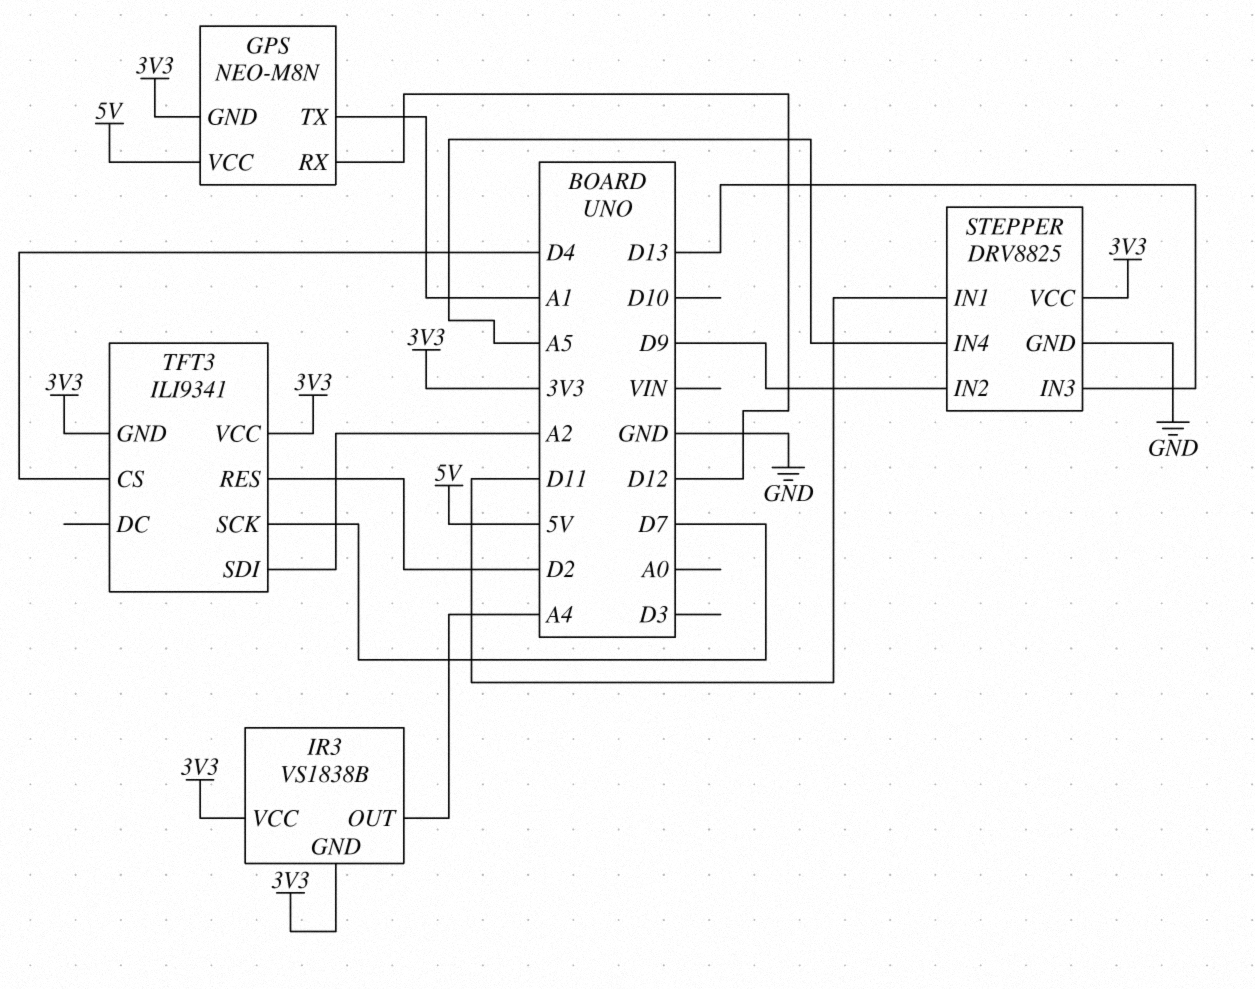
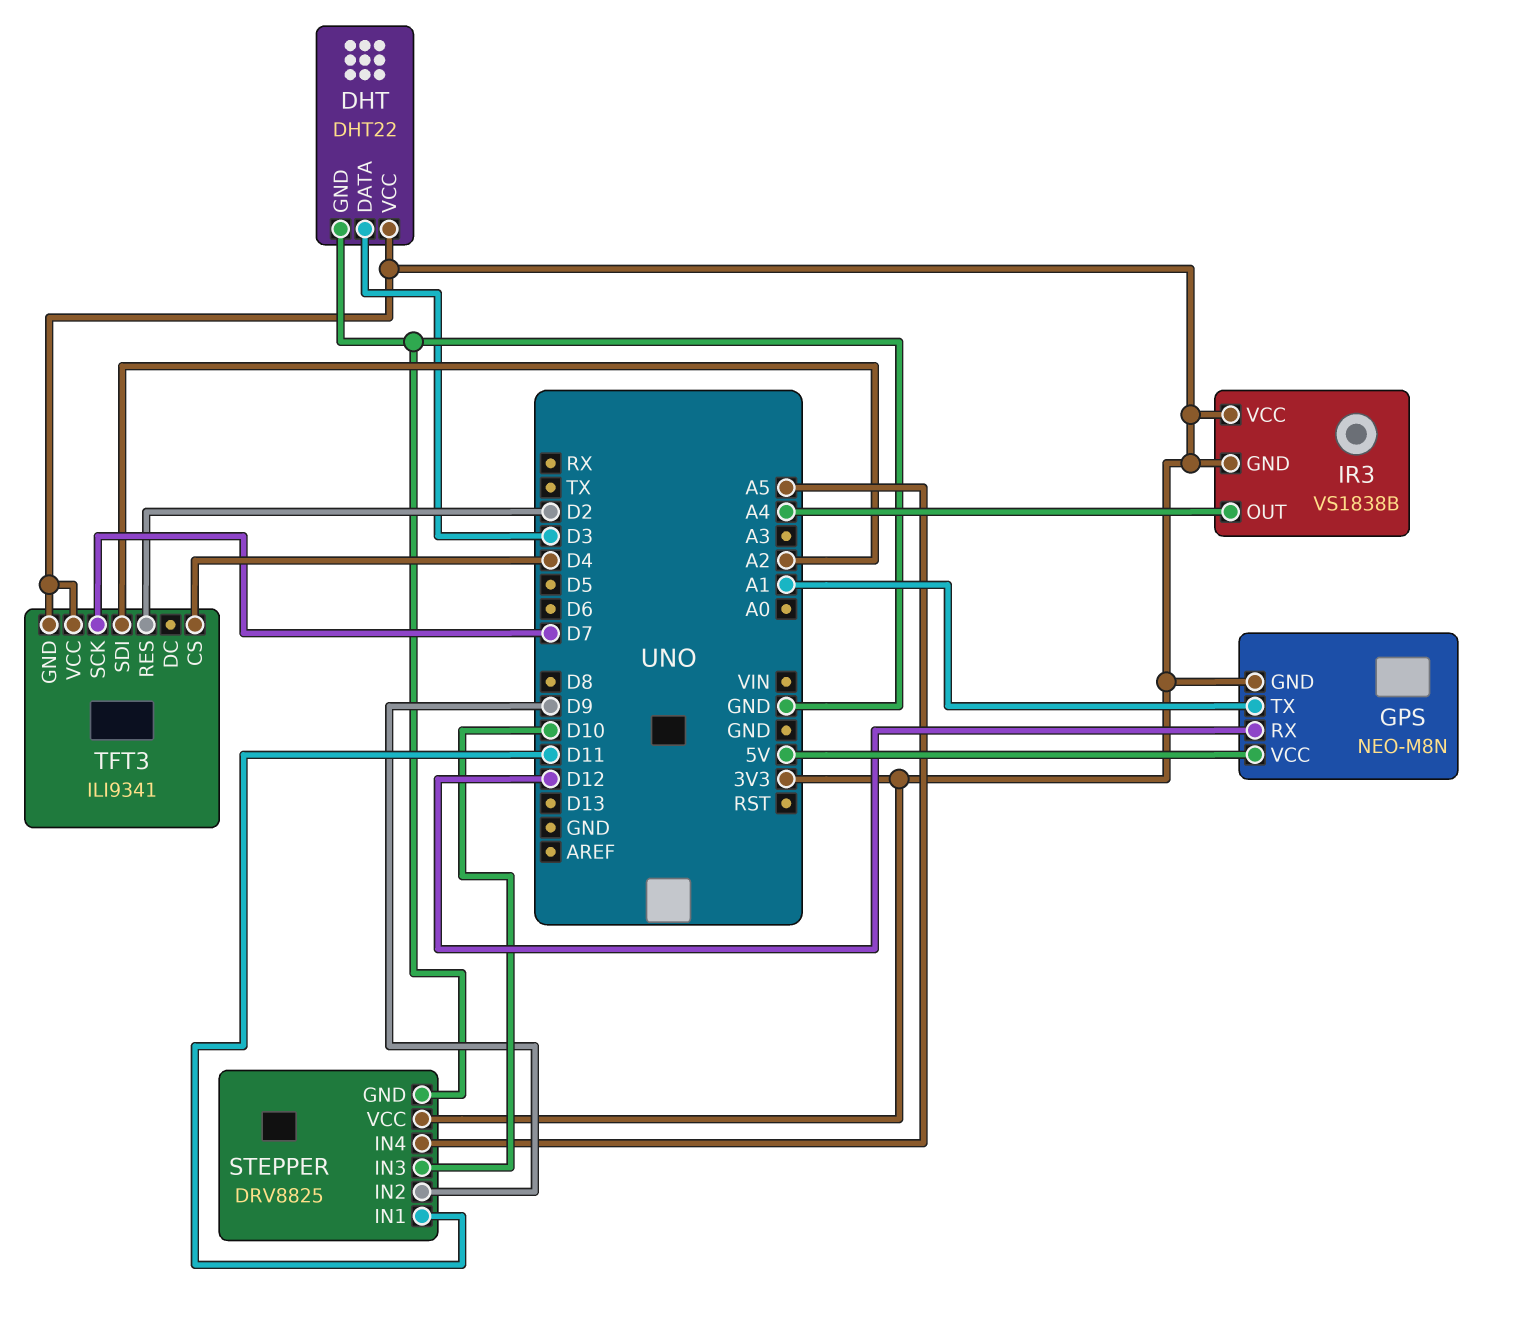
DHT: none -> DHT22
DHT pin DATA: none -> D3
DHT pin GND: none -> GND
DHT pin VCC: none -> 3V3
STEPPER pin IN3: D13 -> D10

